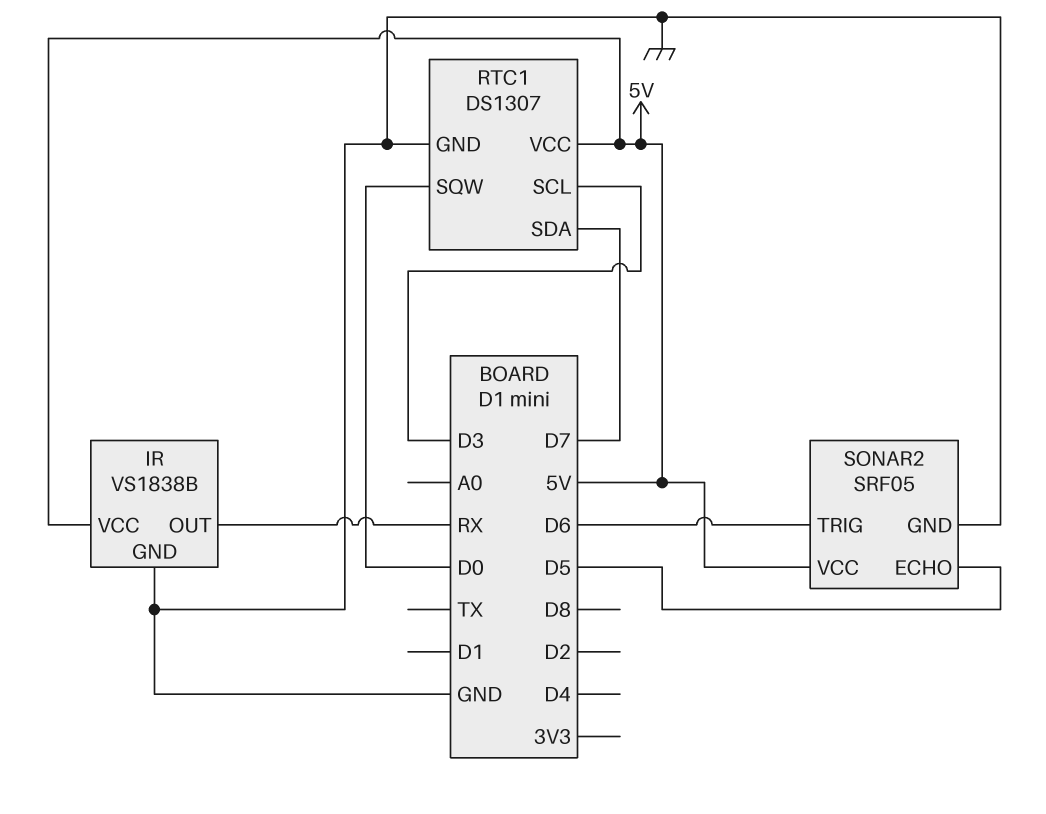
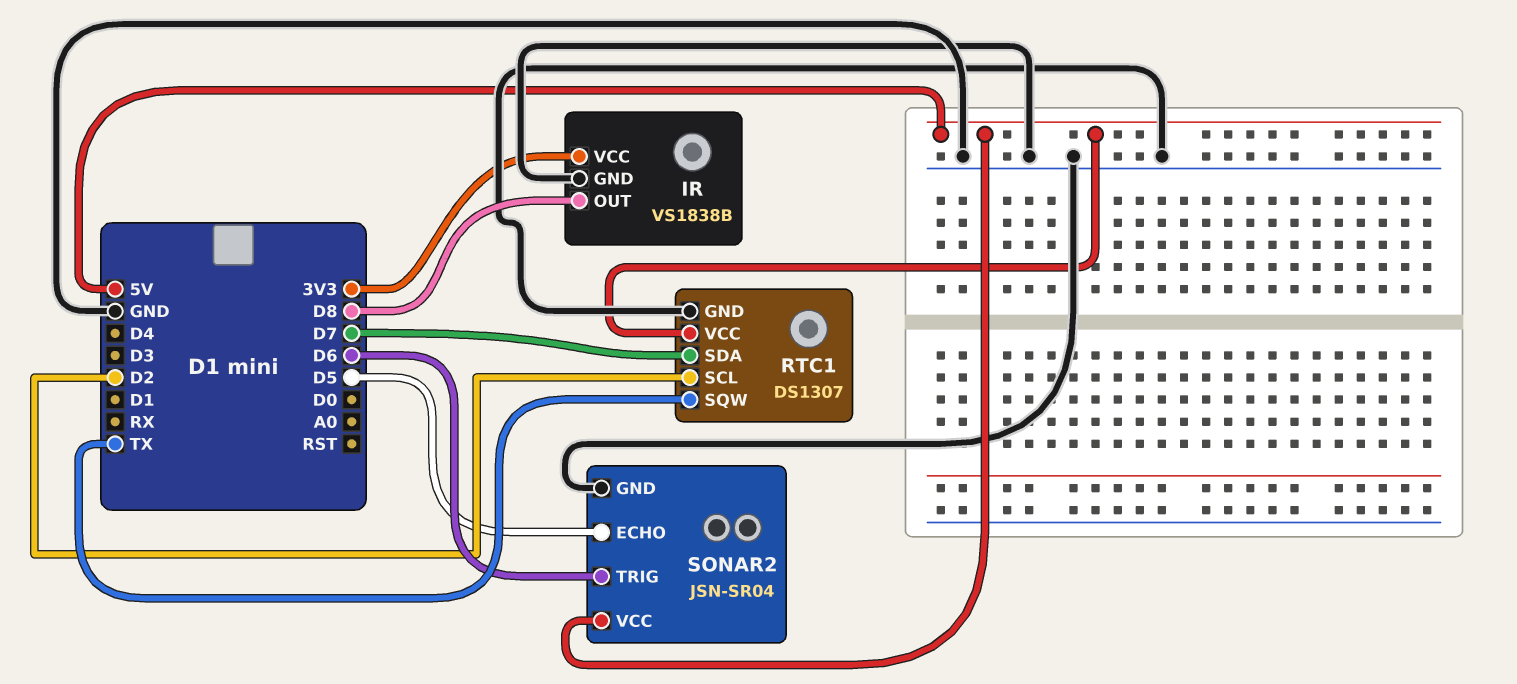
IR pin OUT: RX -> D8
IR pin VCC: 5V -> 3V3
RTC1 pin SCL: D3 -> D2
RTC1 pin SQW: D0 -> TX
SONAR2: SRF05 -> JSN-SR04

